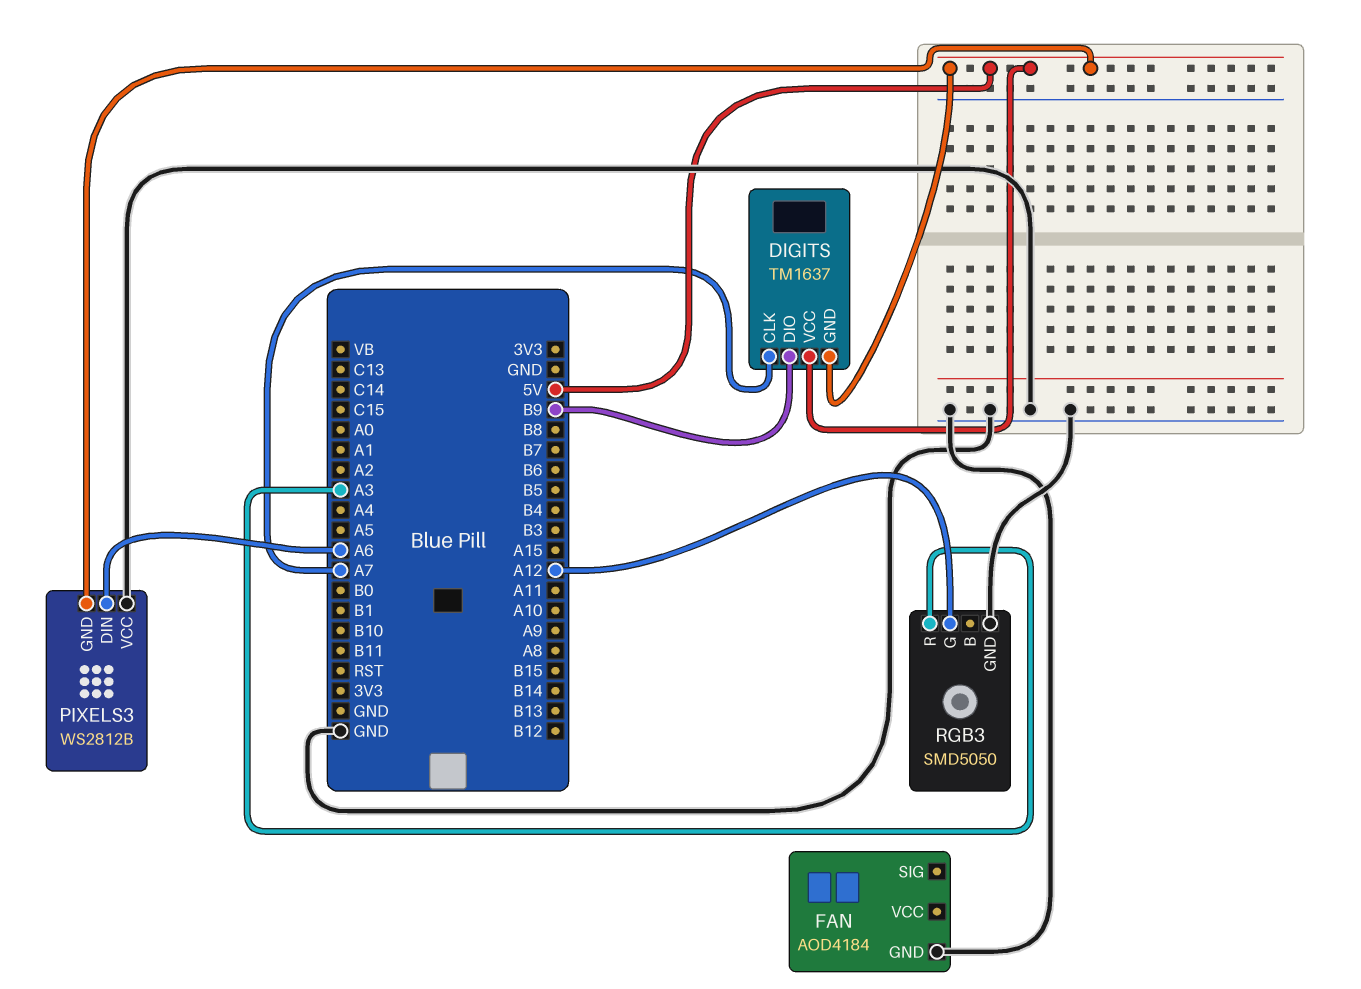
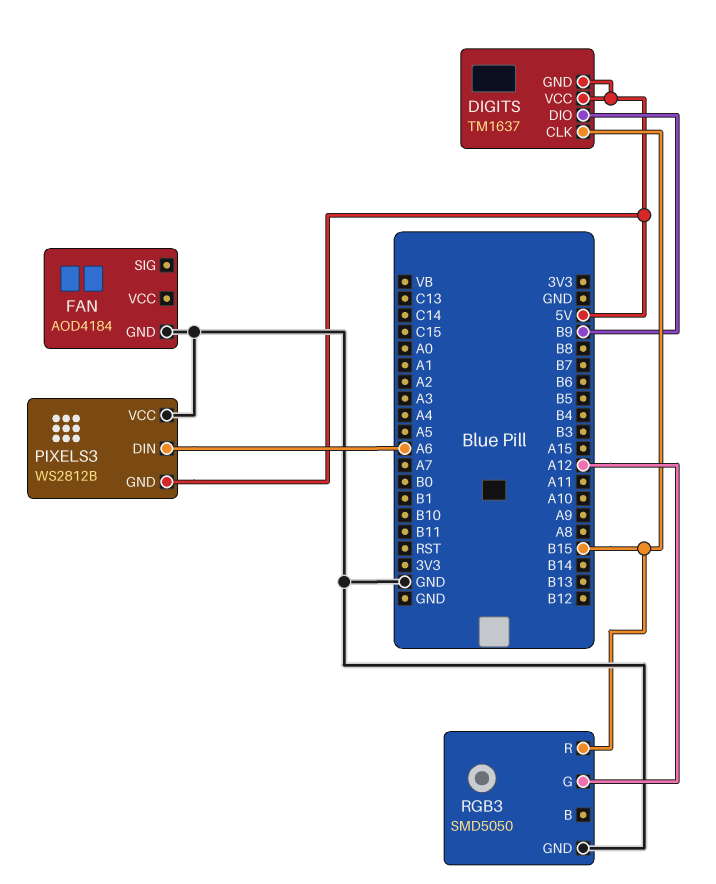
DIGITS pin CLK: A7 -> B15
RGB3 pin R: A3 -> B15

